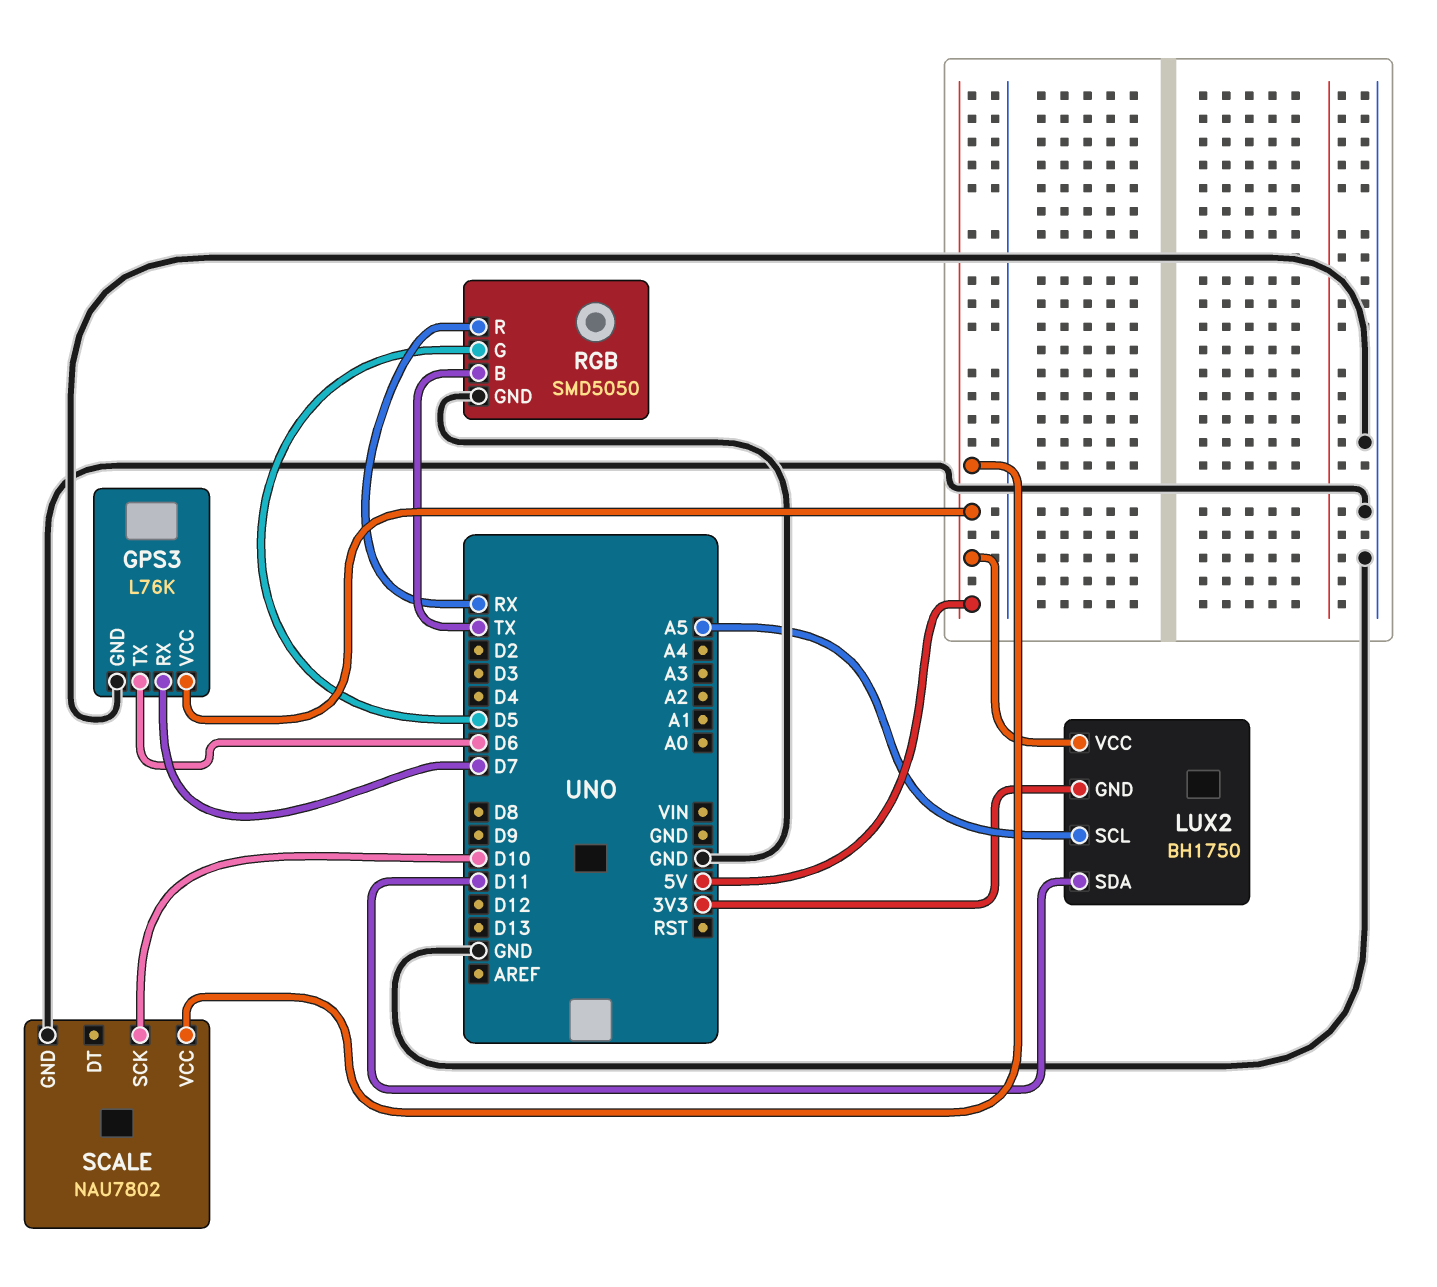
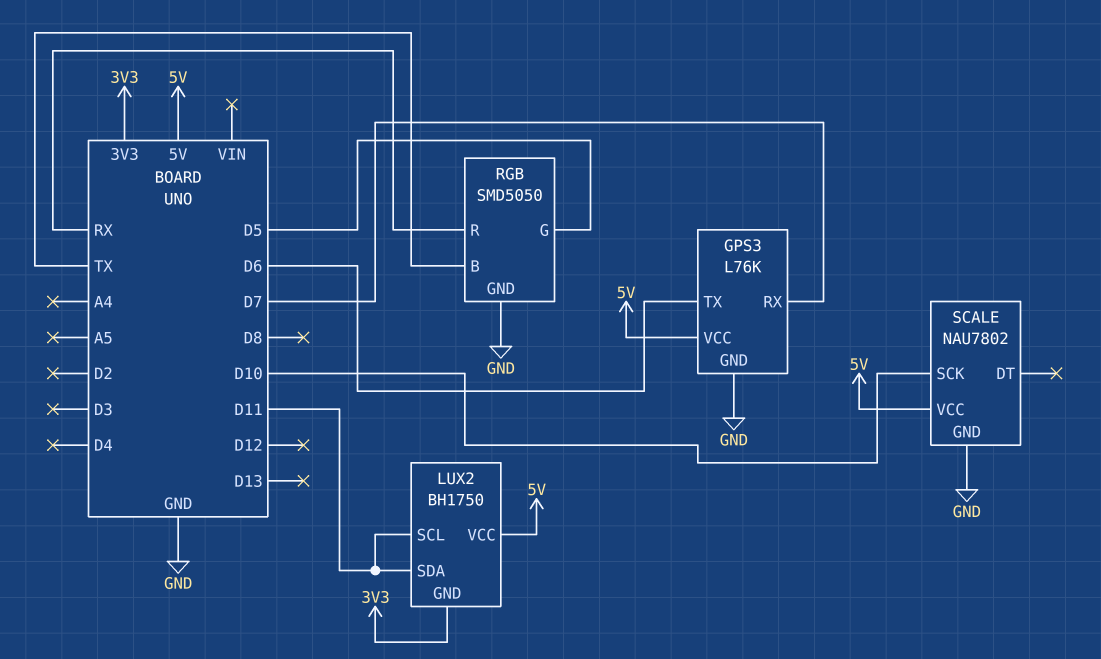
LUX2 pin SCL: A5 -> D11

